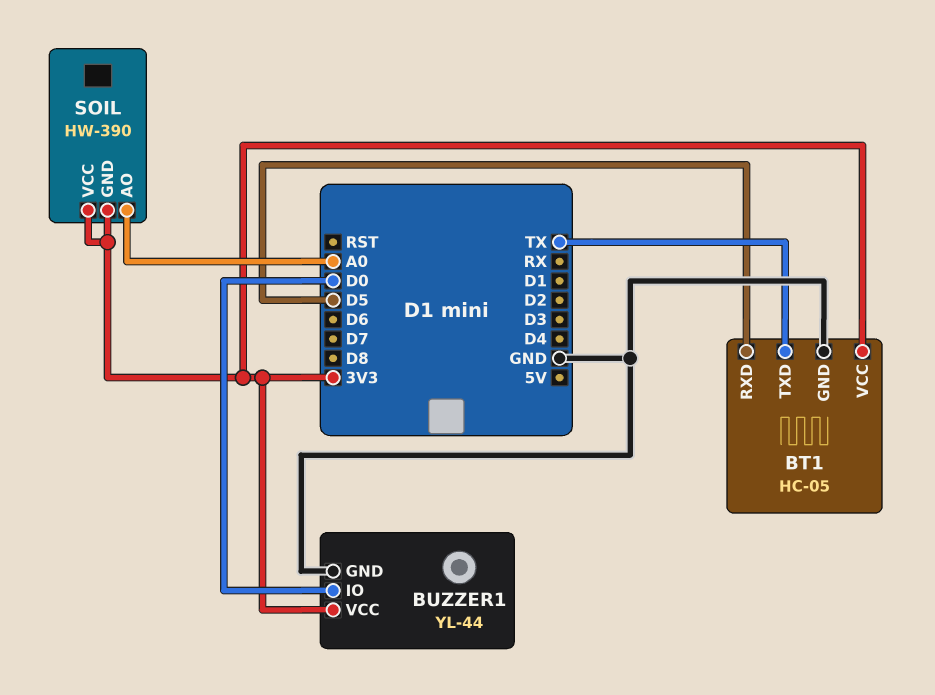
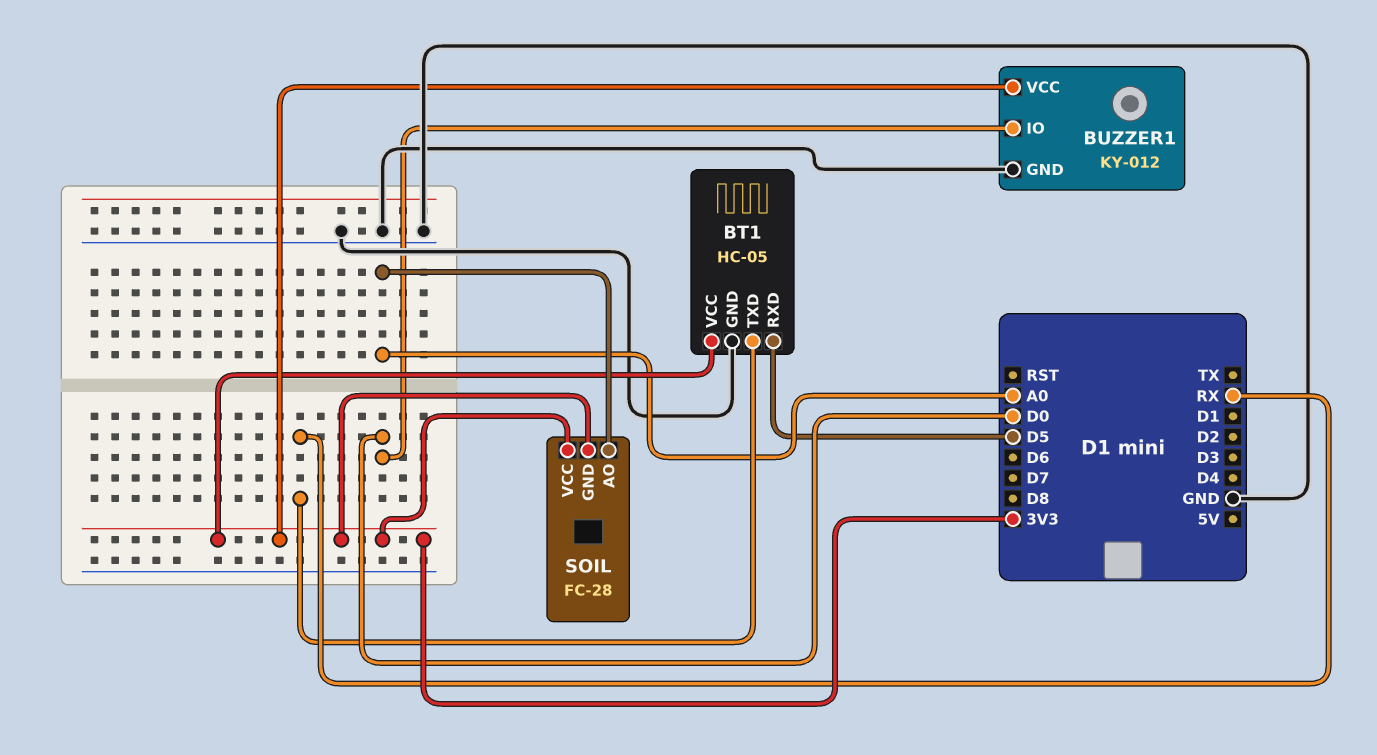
BT1 pin TXD: TX -> RX
BUZZER1: YL-44 -> KY-012
SOIL: HW-390 -> FC-28

